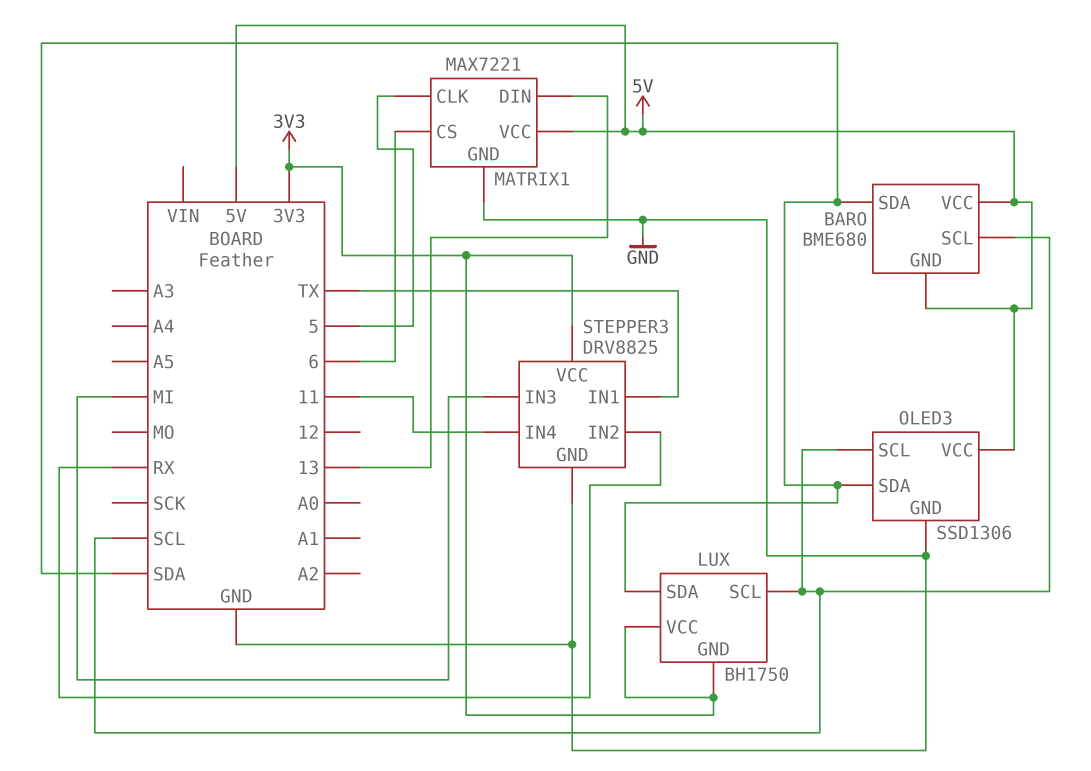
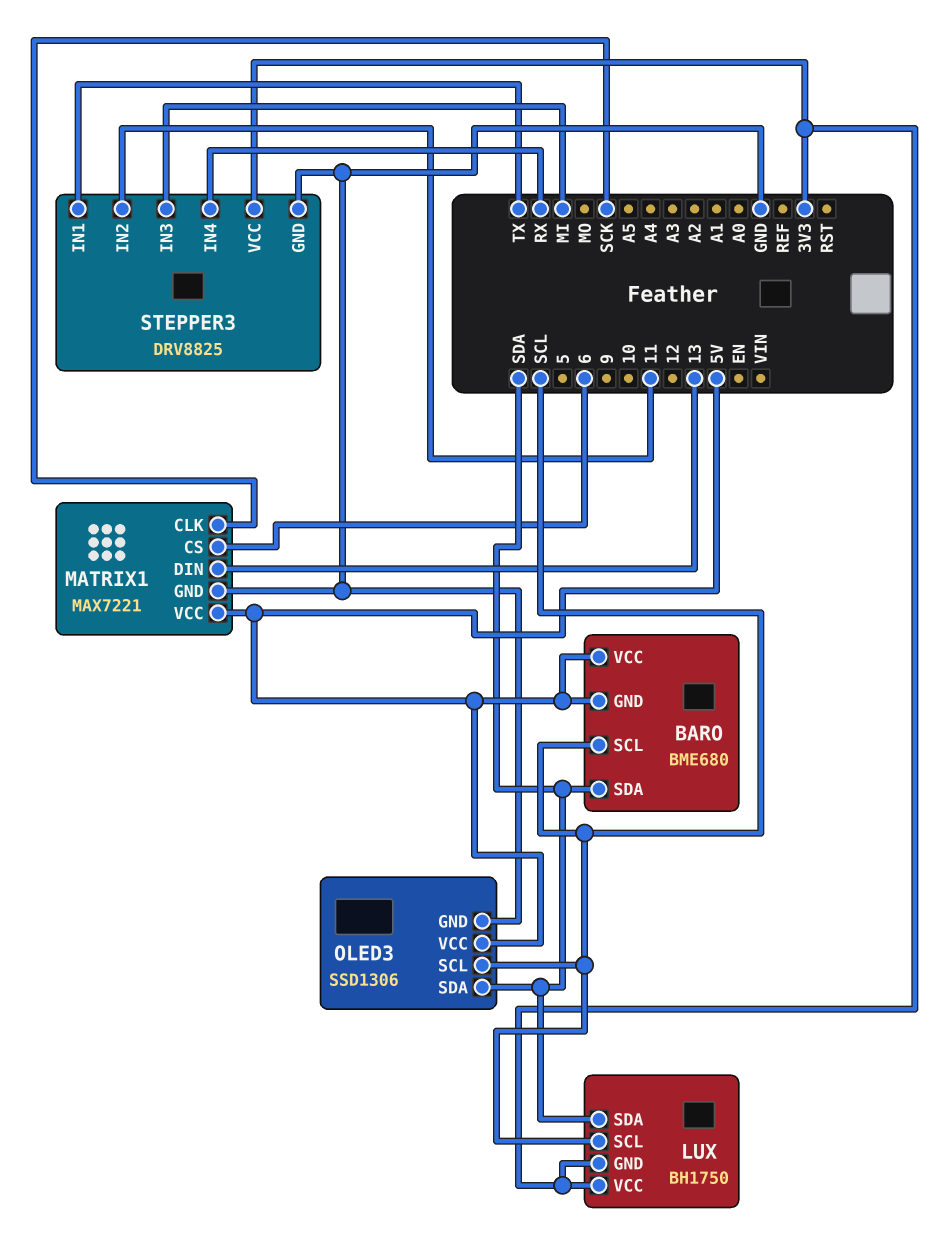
MATRIX1 pin CLK: 5 -> SCK
STEPPER3 pin IN2: RX -> 11
STEPPER3 pin IN4: 11 -> RX

